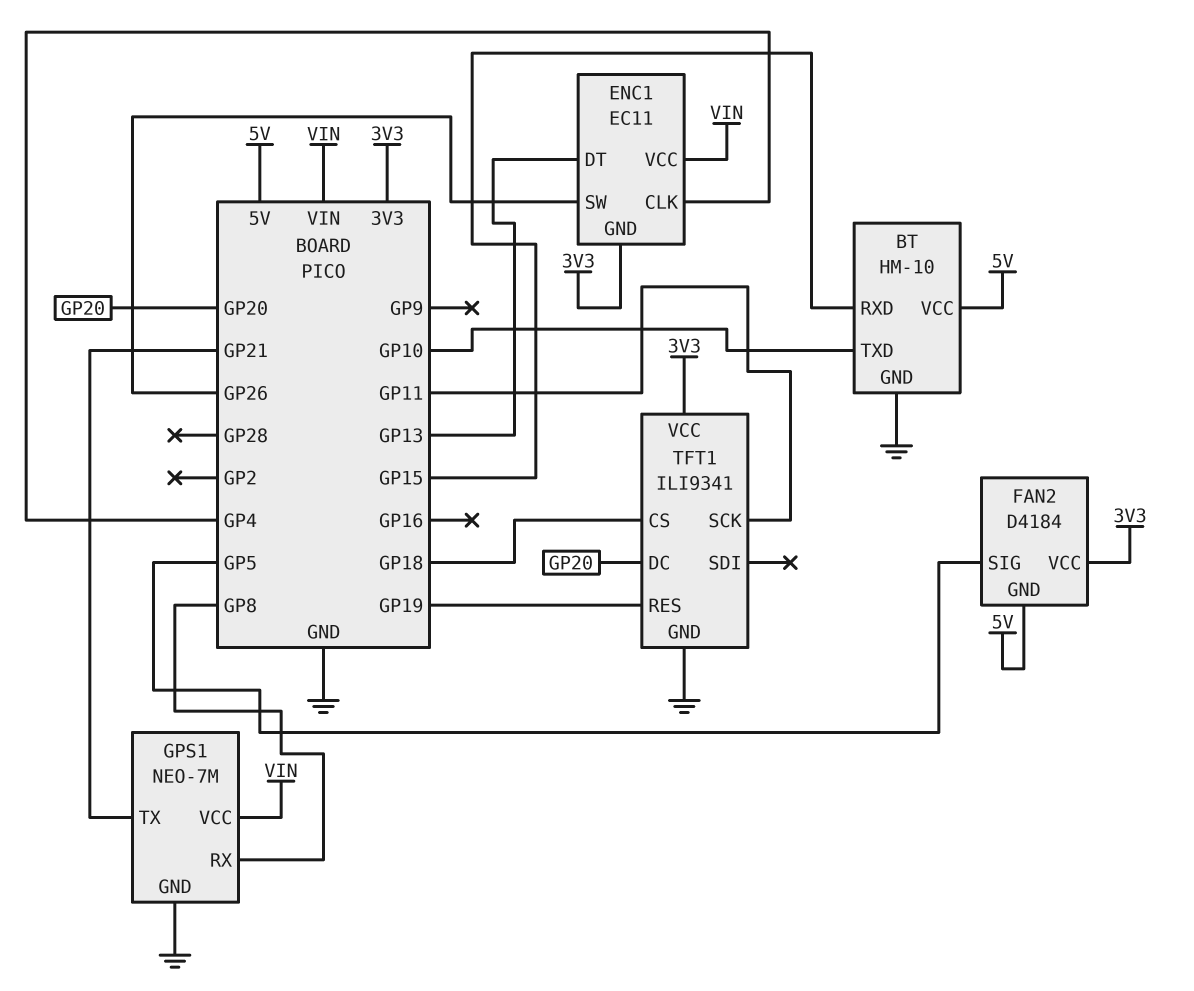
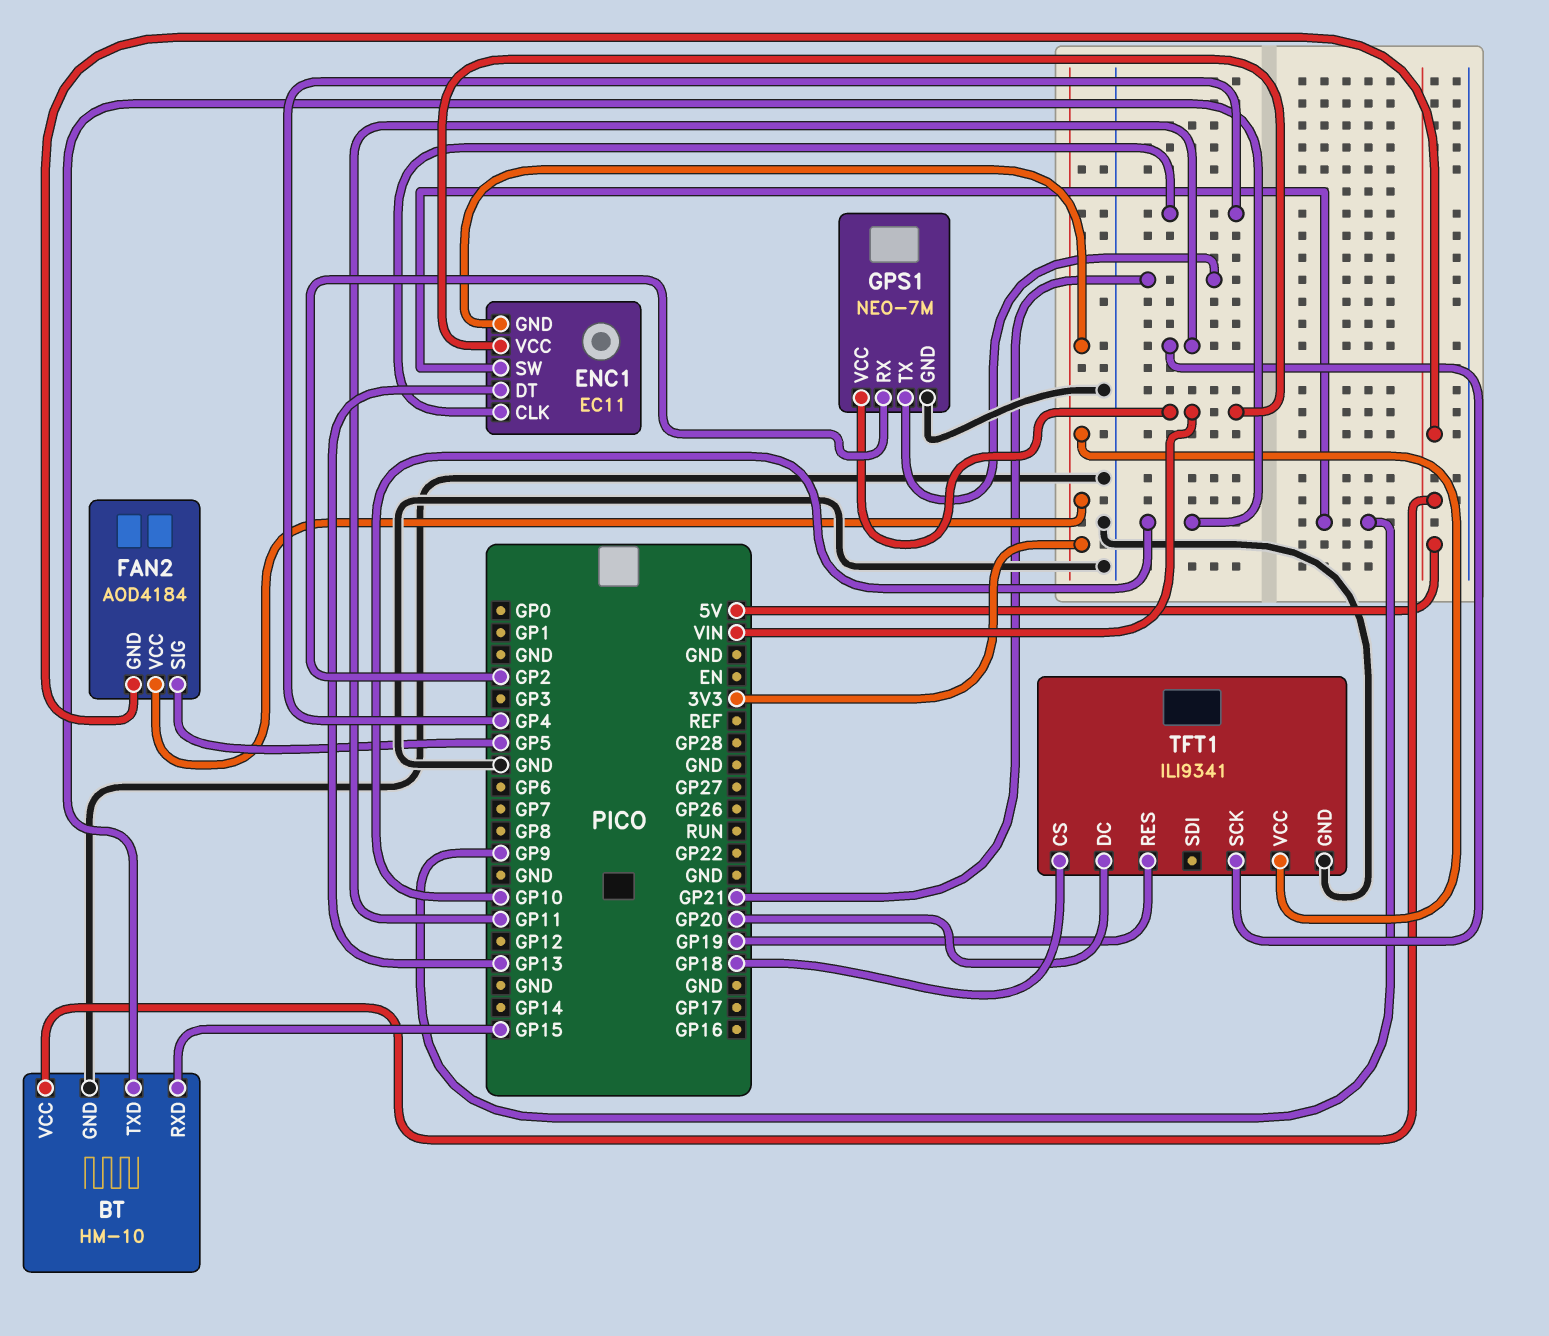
ENC1 pin SW: GP26 -> GP9
FAN2: D4184 -> AOD4184
GPS1 pin RX: GP8 -> GP2

